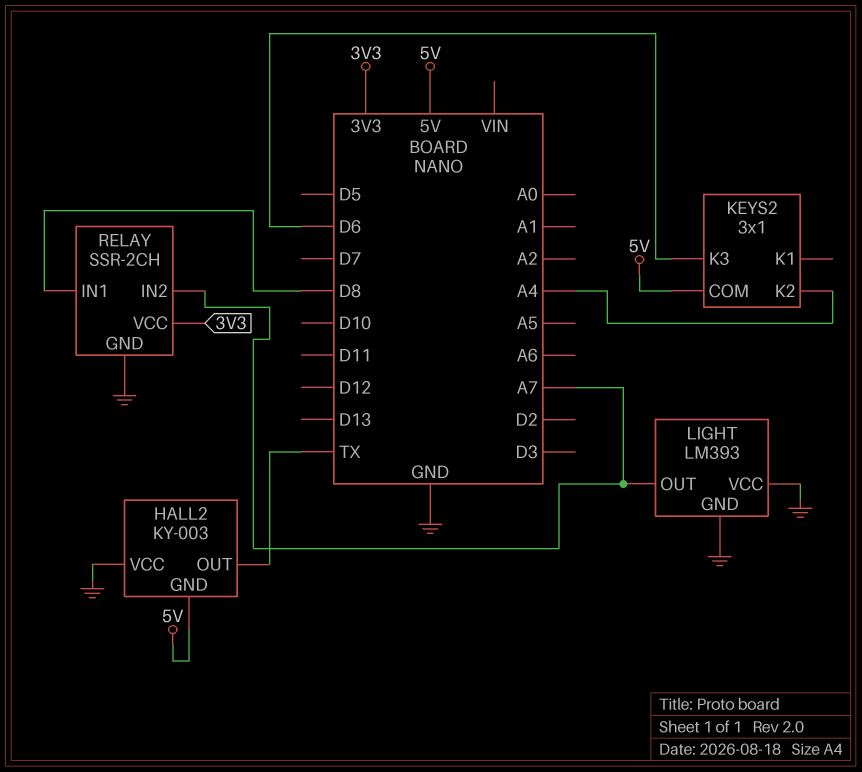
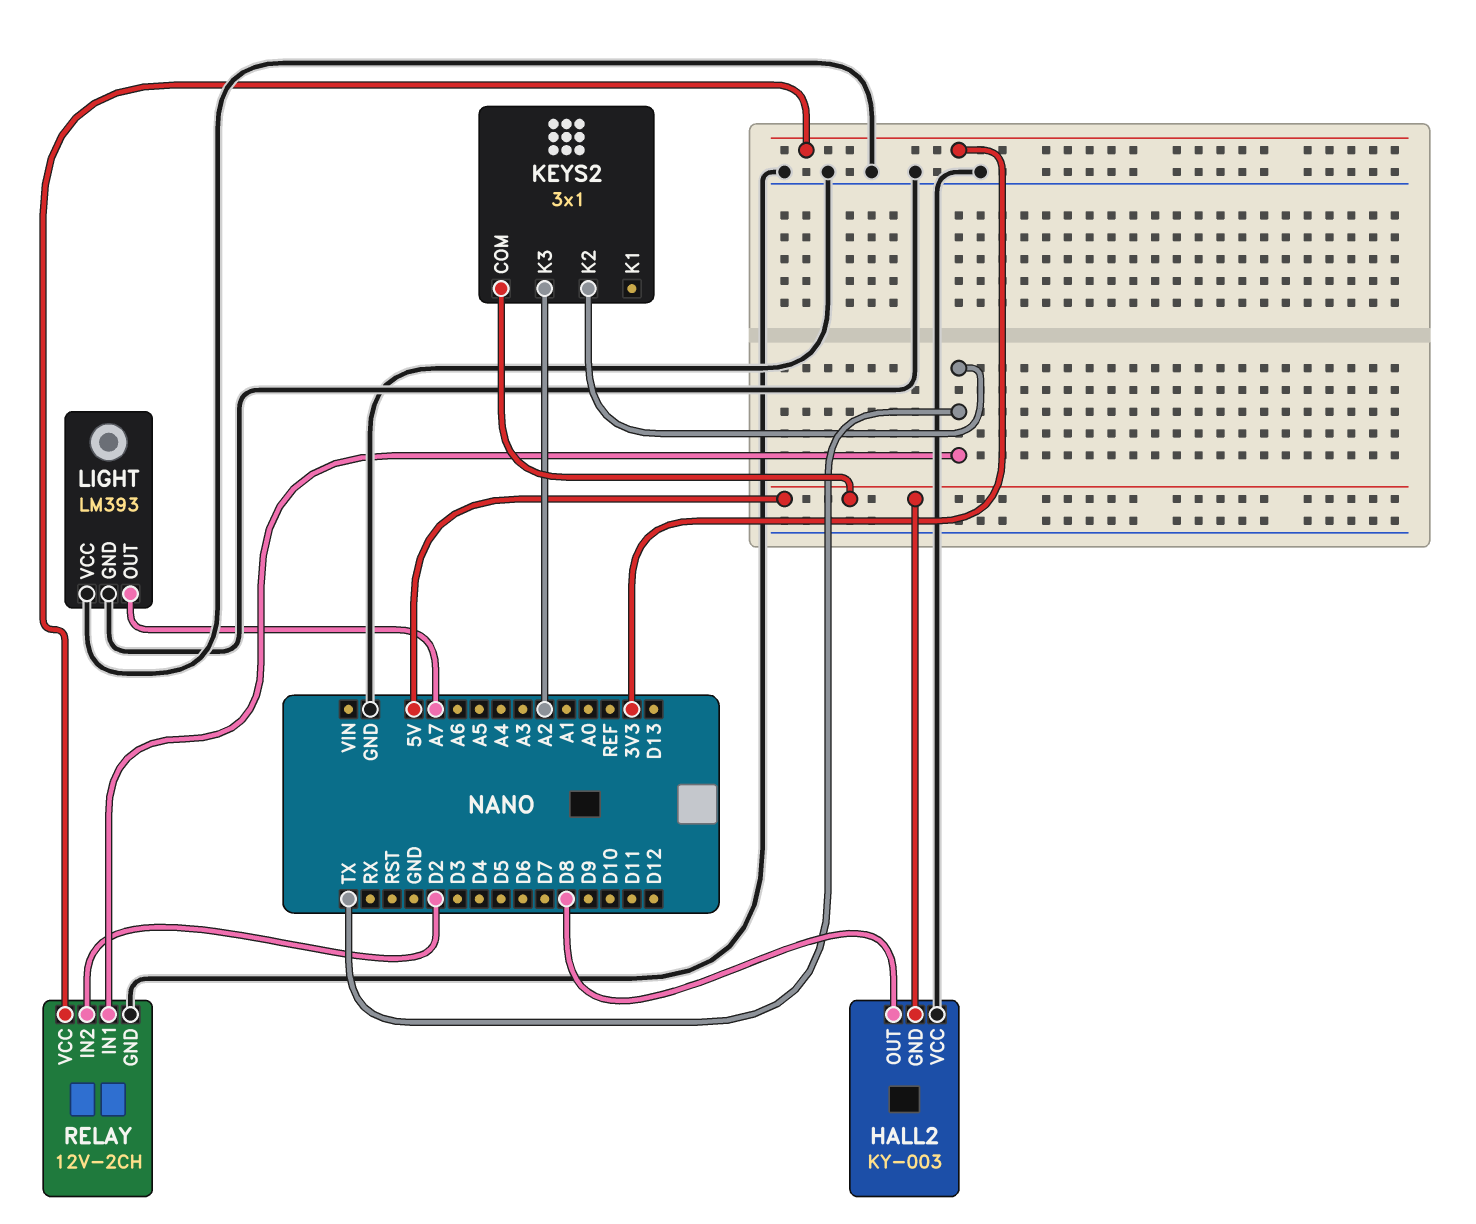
HALL2 pin OUT: TX -> D8
KEYS2 pin K2: A4 -> TX
KEYS2 pin K3: D6 -> A2
RELAY: SSR-2CH -> 12V-2CH
RELAY pin IN1: D8 -> TX
RELAY pin IN2: A7 -> D2

